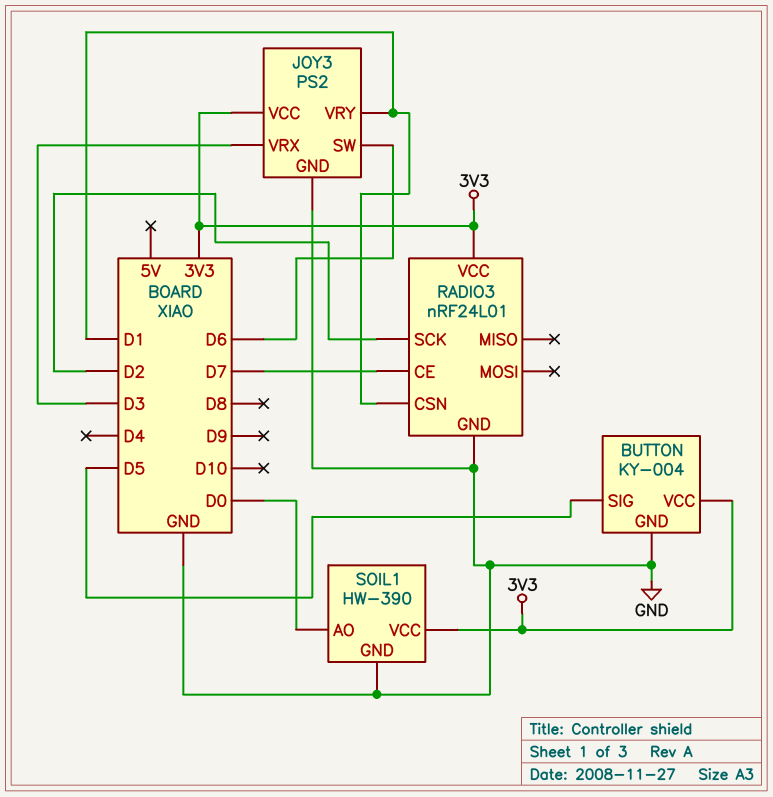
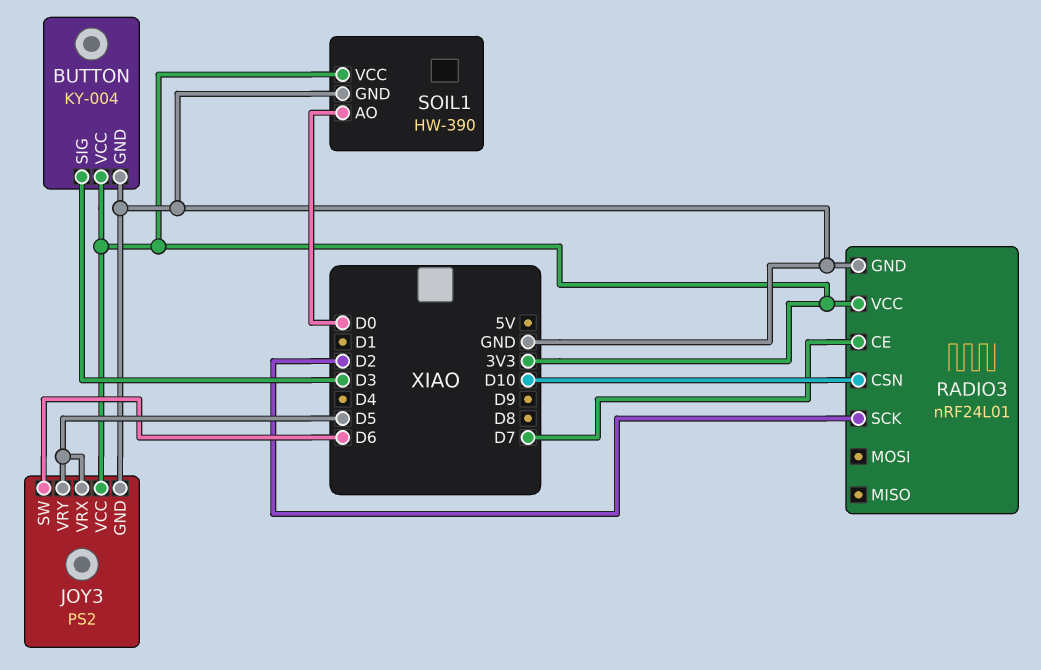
BUTTON pin SIG: D5 -> D3
JOY3 pin VRX: D3 -> D5
JOY3 pin VRY: D1 -> D5
RADIO3 pin CSN: D1 -> D10

